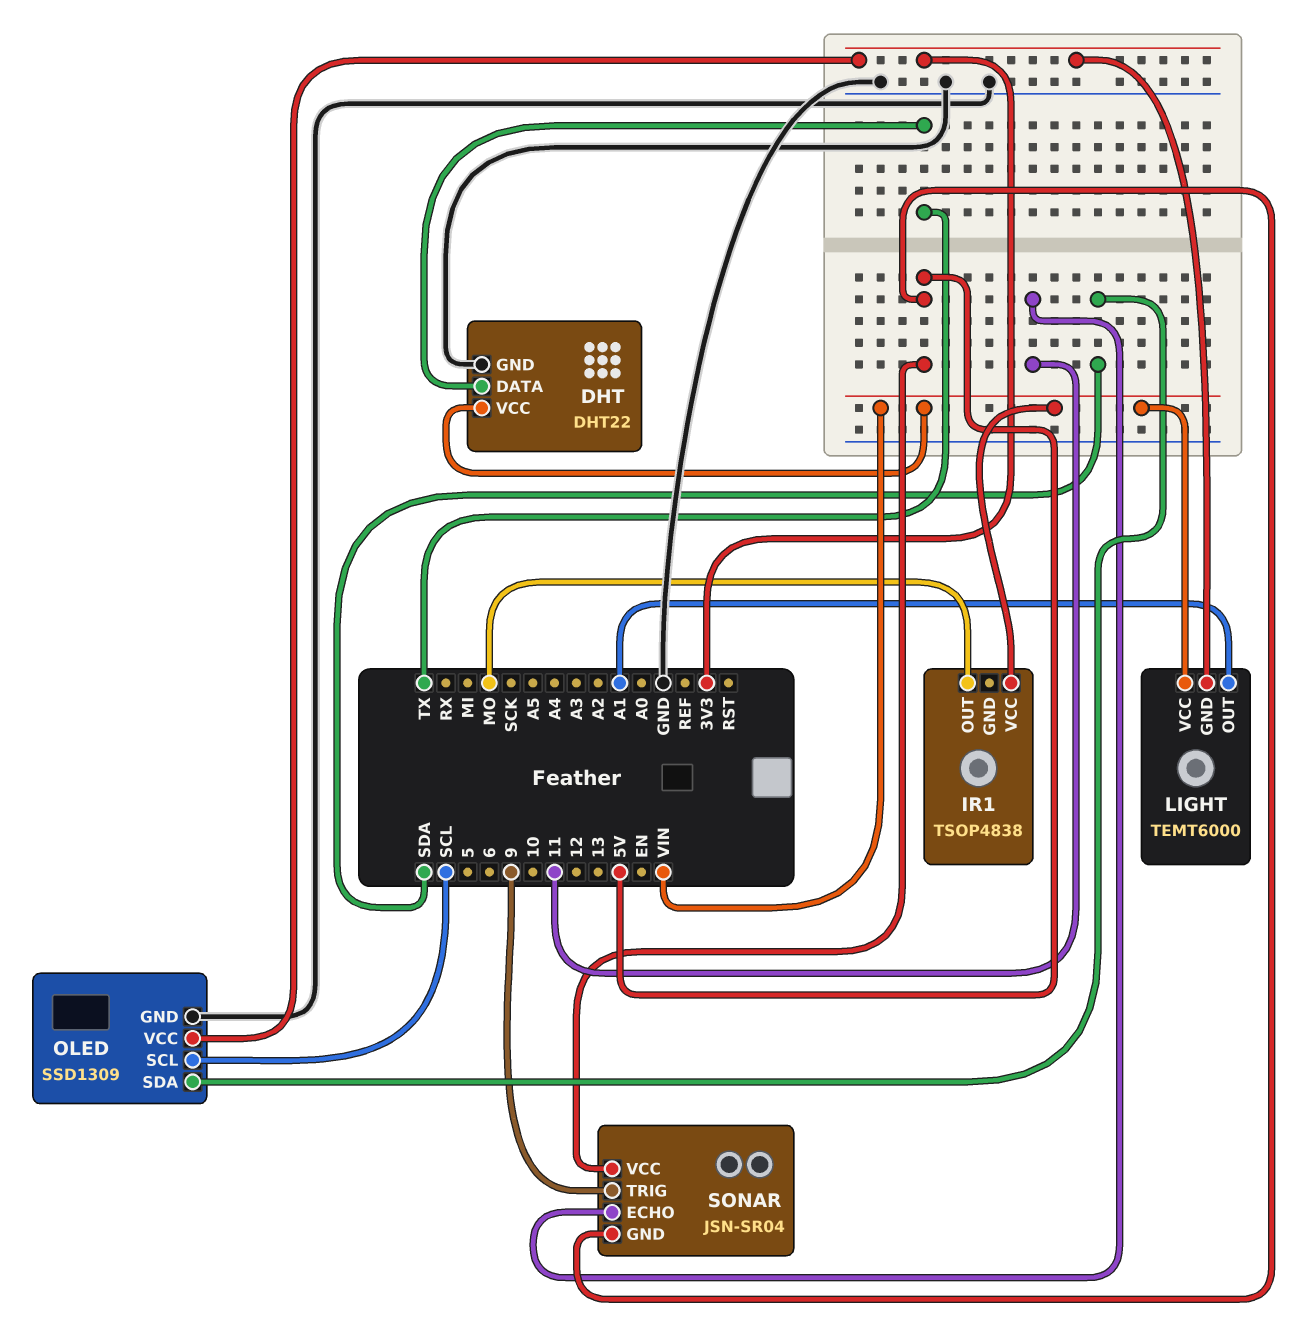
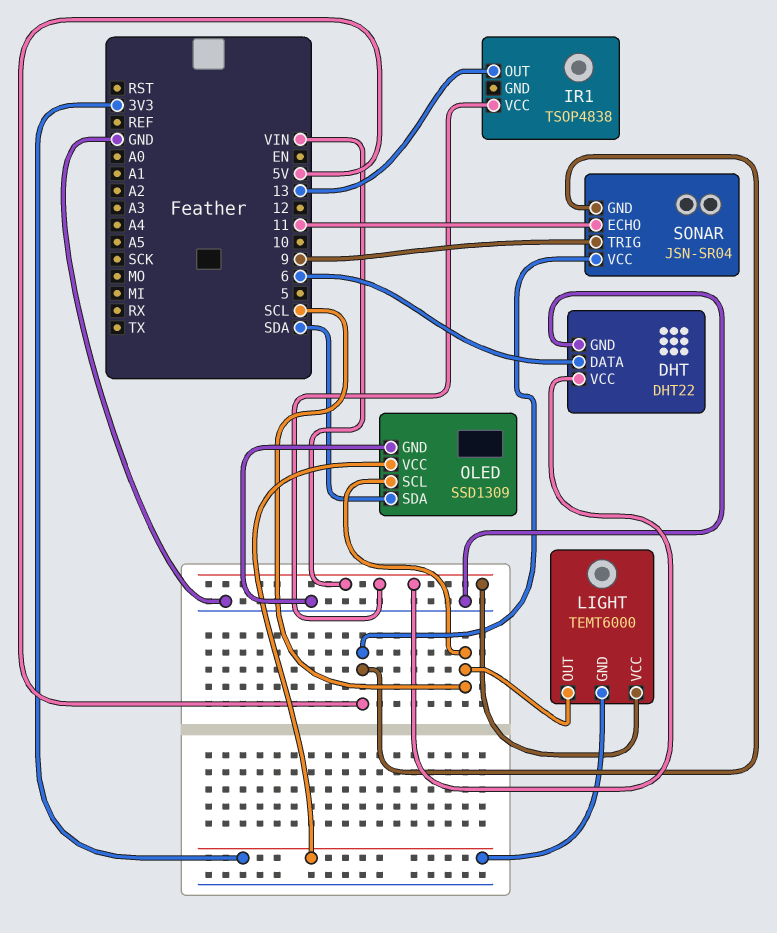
DHT pin DATA: TX -> 6
IR1 pin OUT: MO -> 13
LIGHT pin OUT: A1 -> SCL

